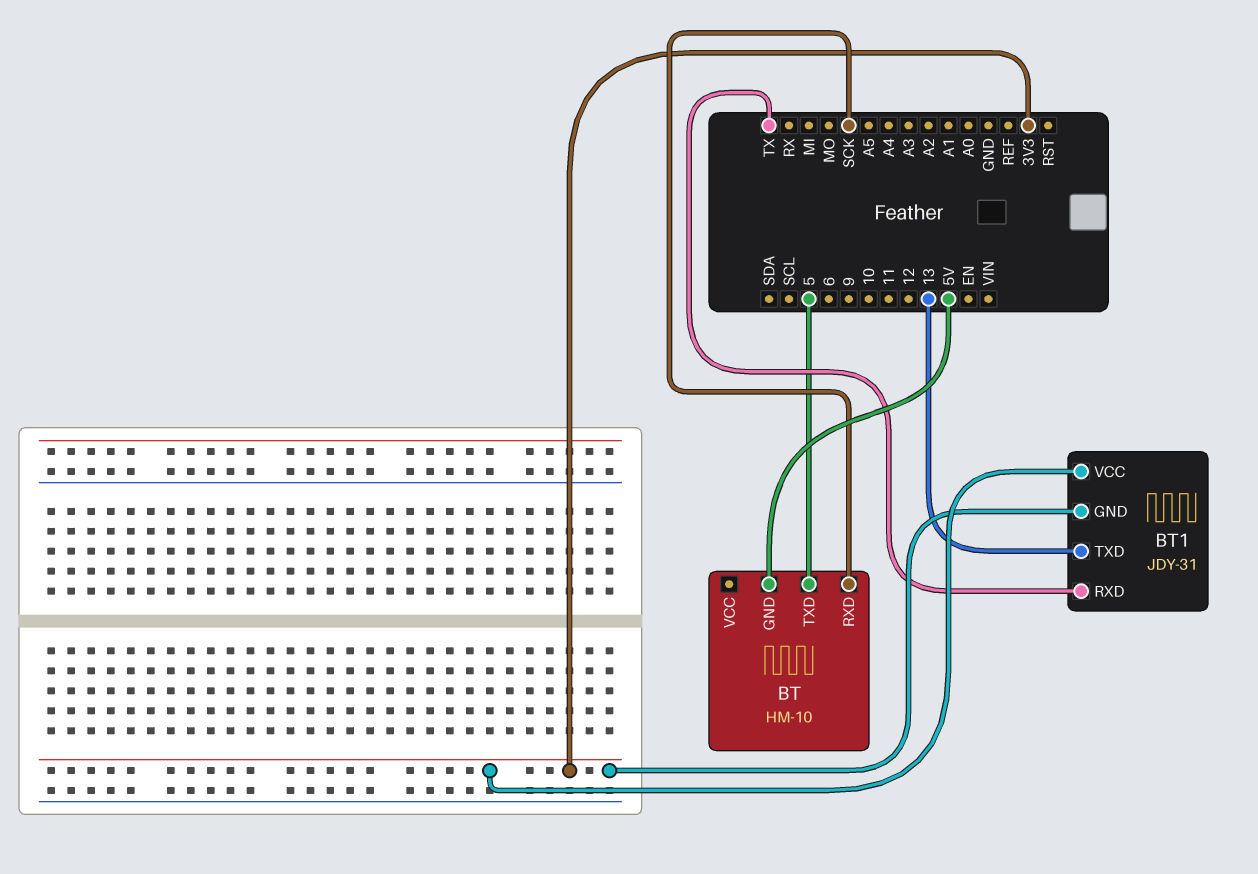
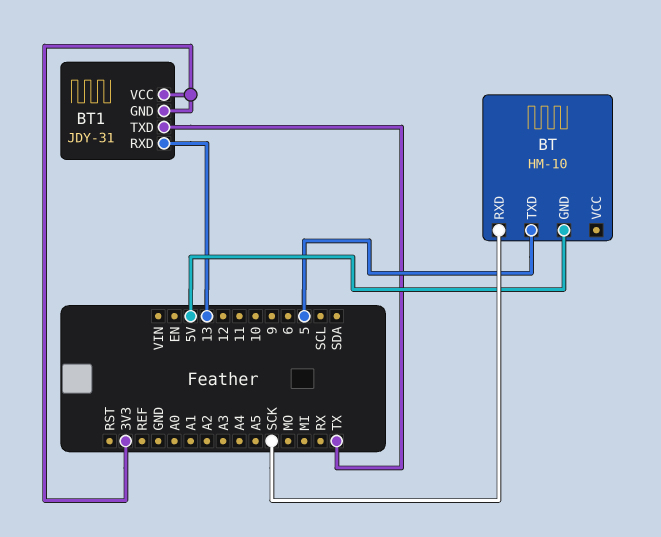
BT1 pin RXD: TX -> 13
BT1 pin TXD: 13 -> TX

